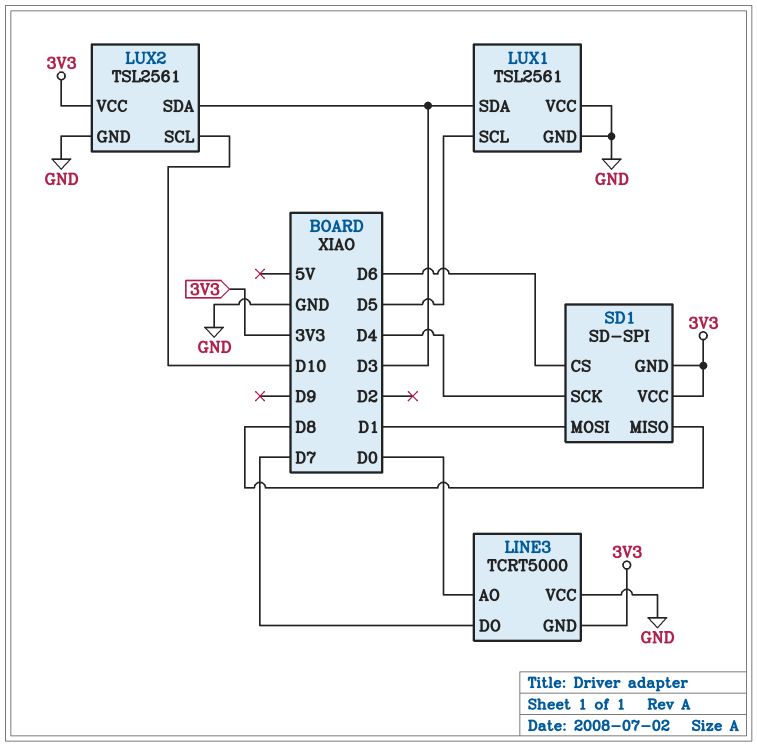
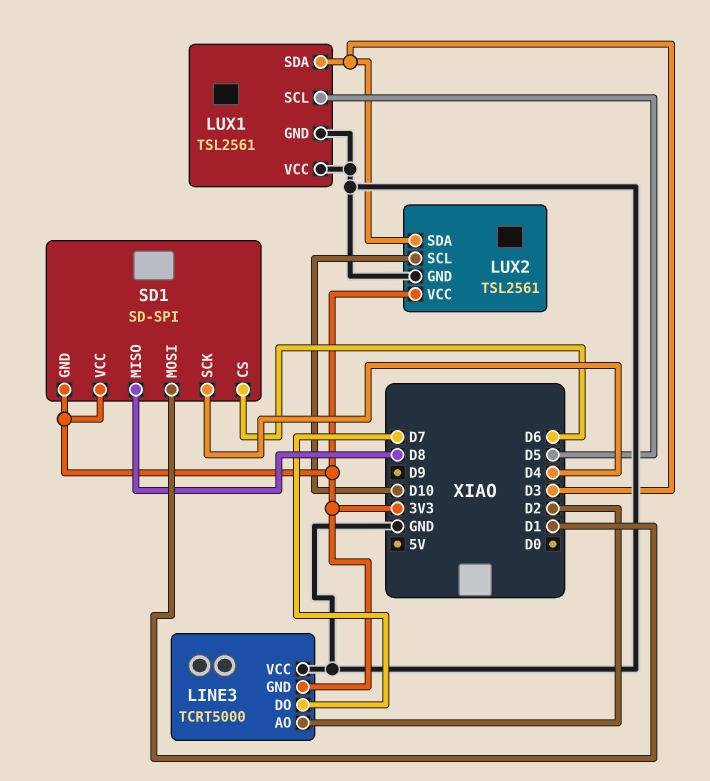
LINE3 pin AO: D0 -> D2

